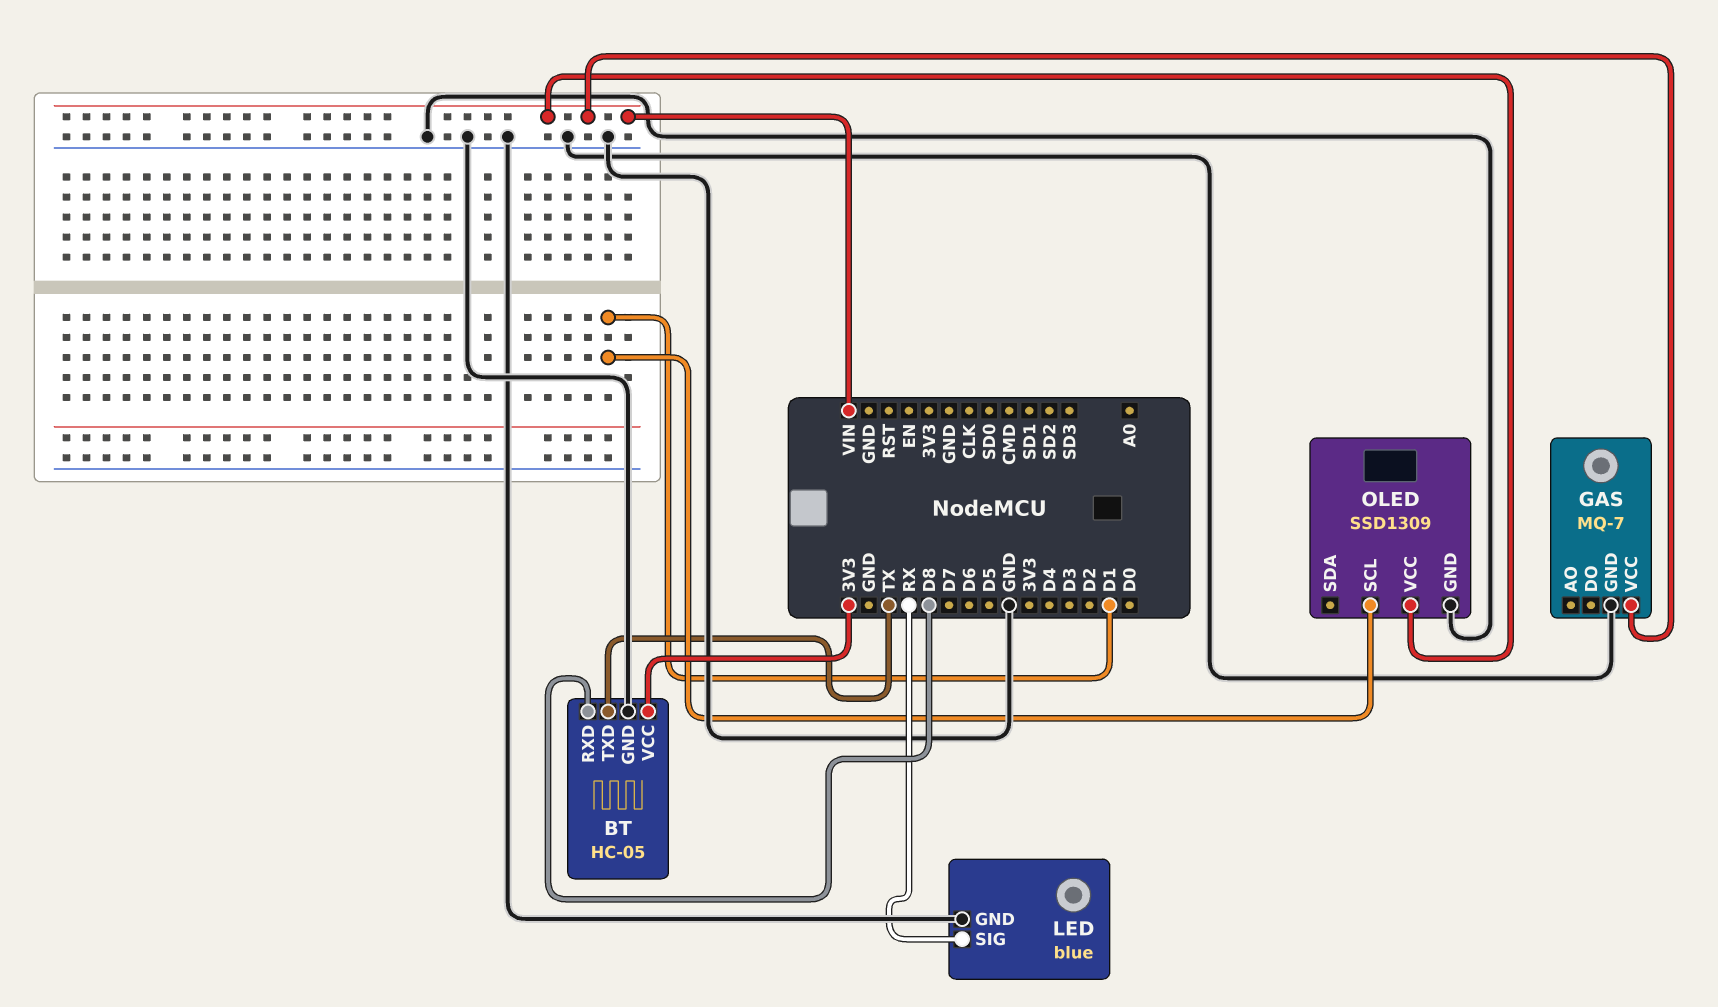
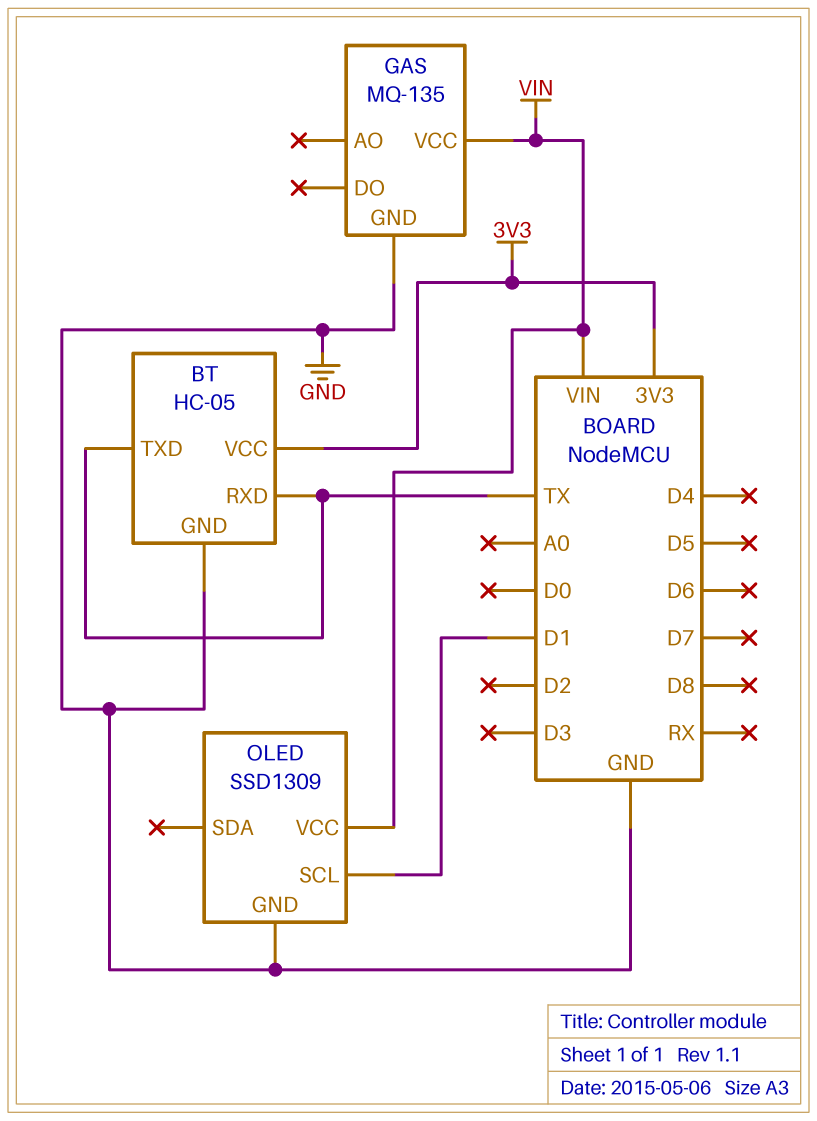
BT pin RXD: D8 -> TX
GAS: MQ-7 -> MQ-135
LED: blue -> none
LED pin GND: GND -> none
LED pin SIG: RX -> none

